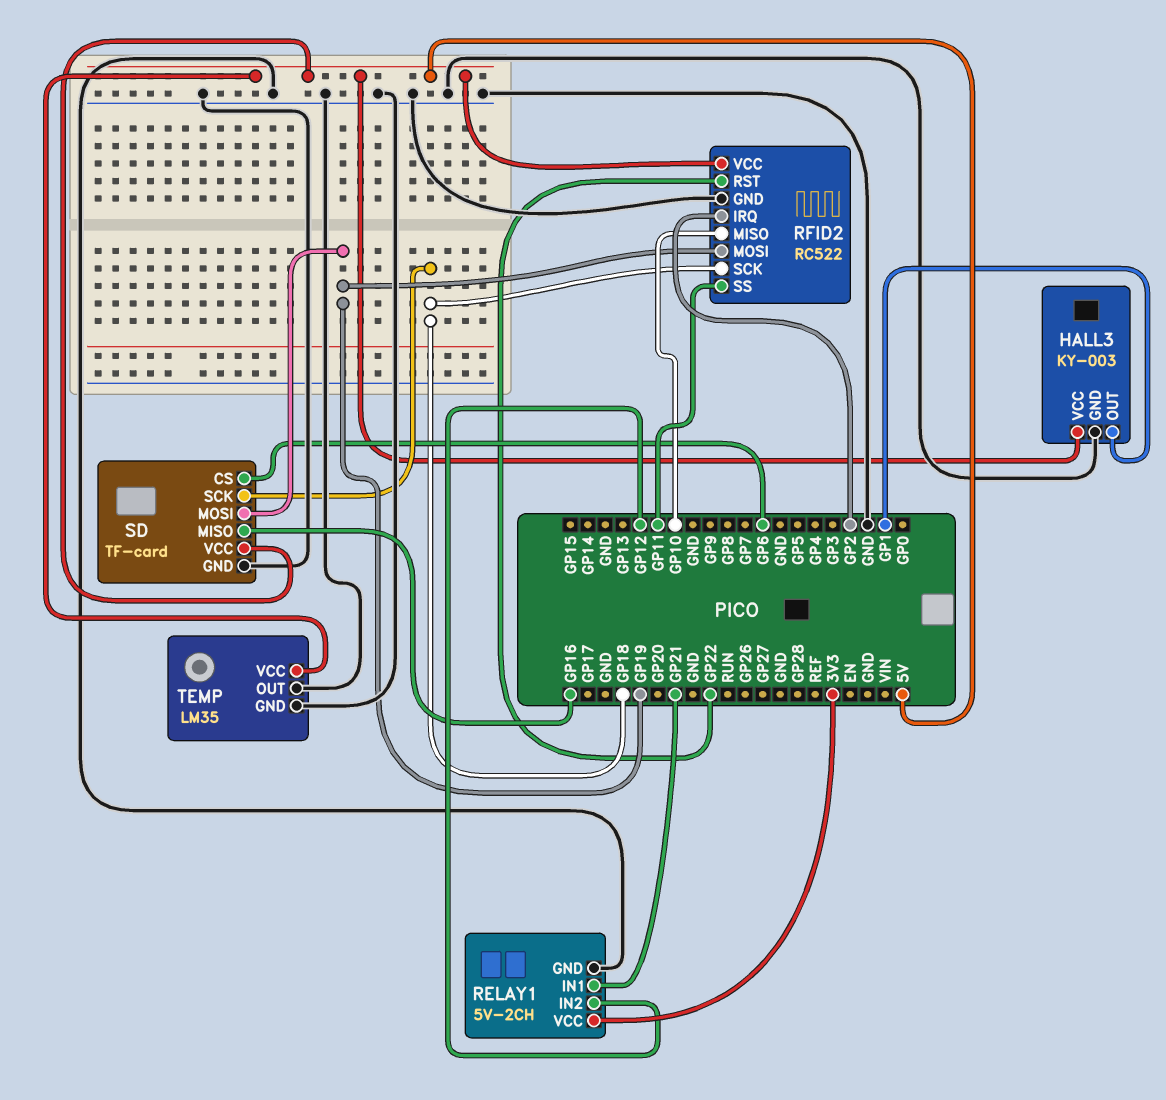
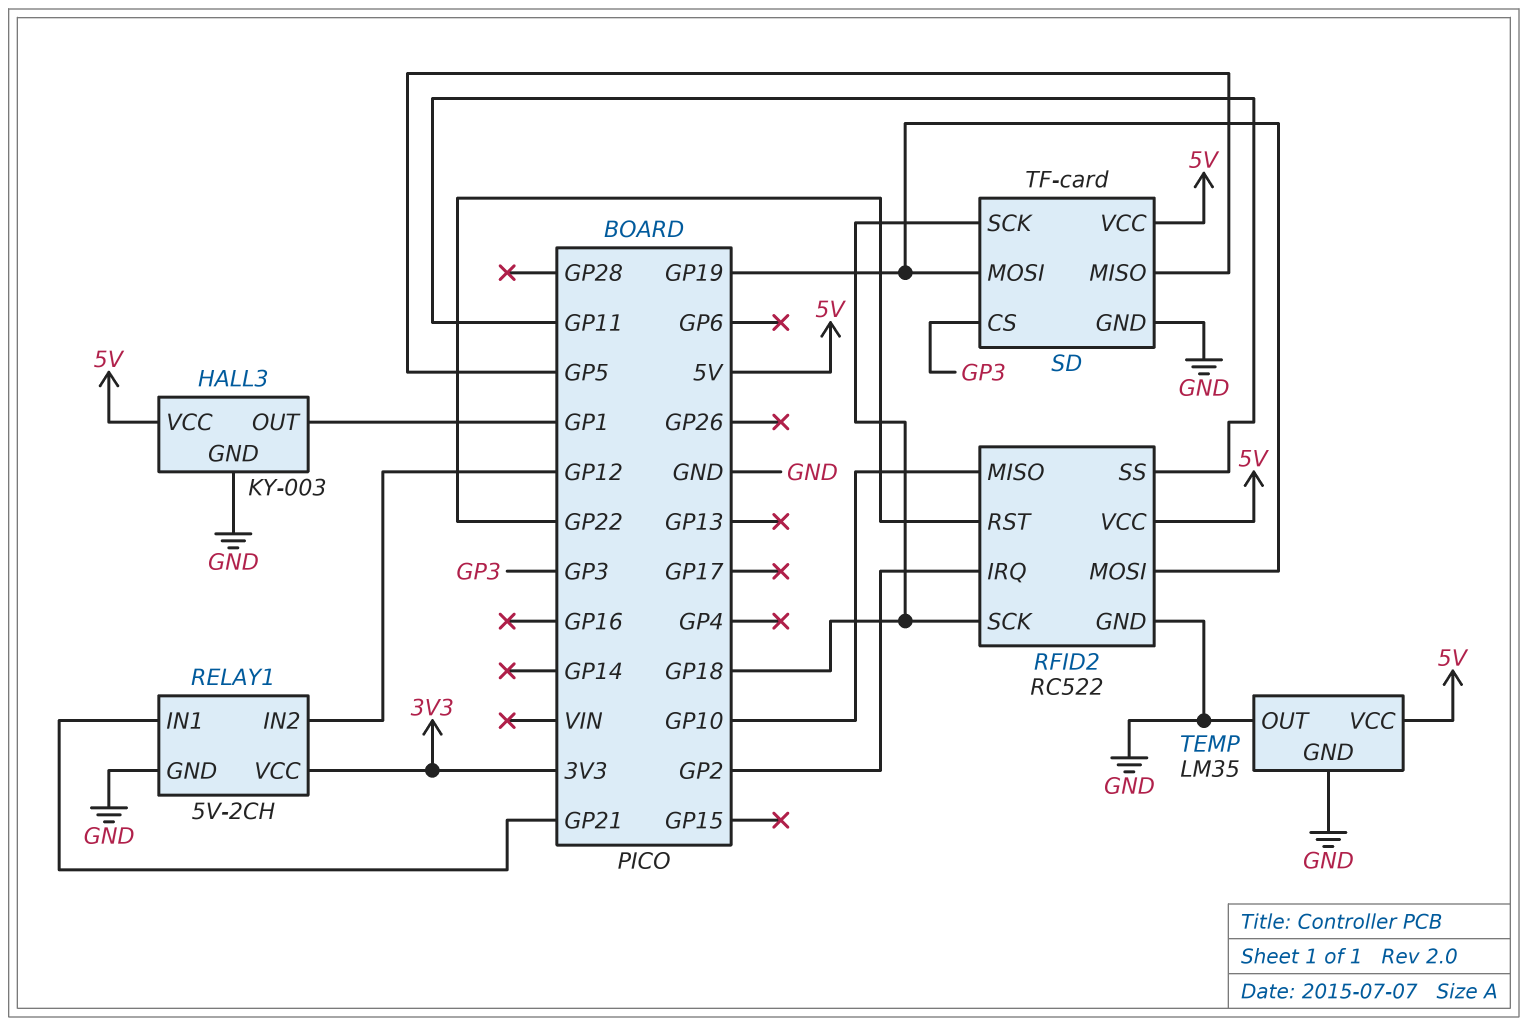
SD pin CS: GP6 -> GP3
SD pin MISO: GP16 -> GP5

